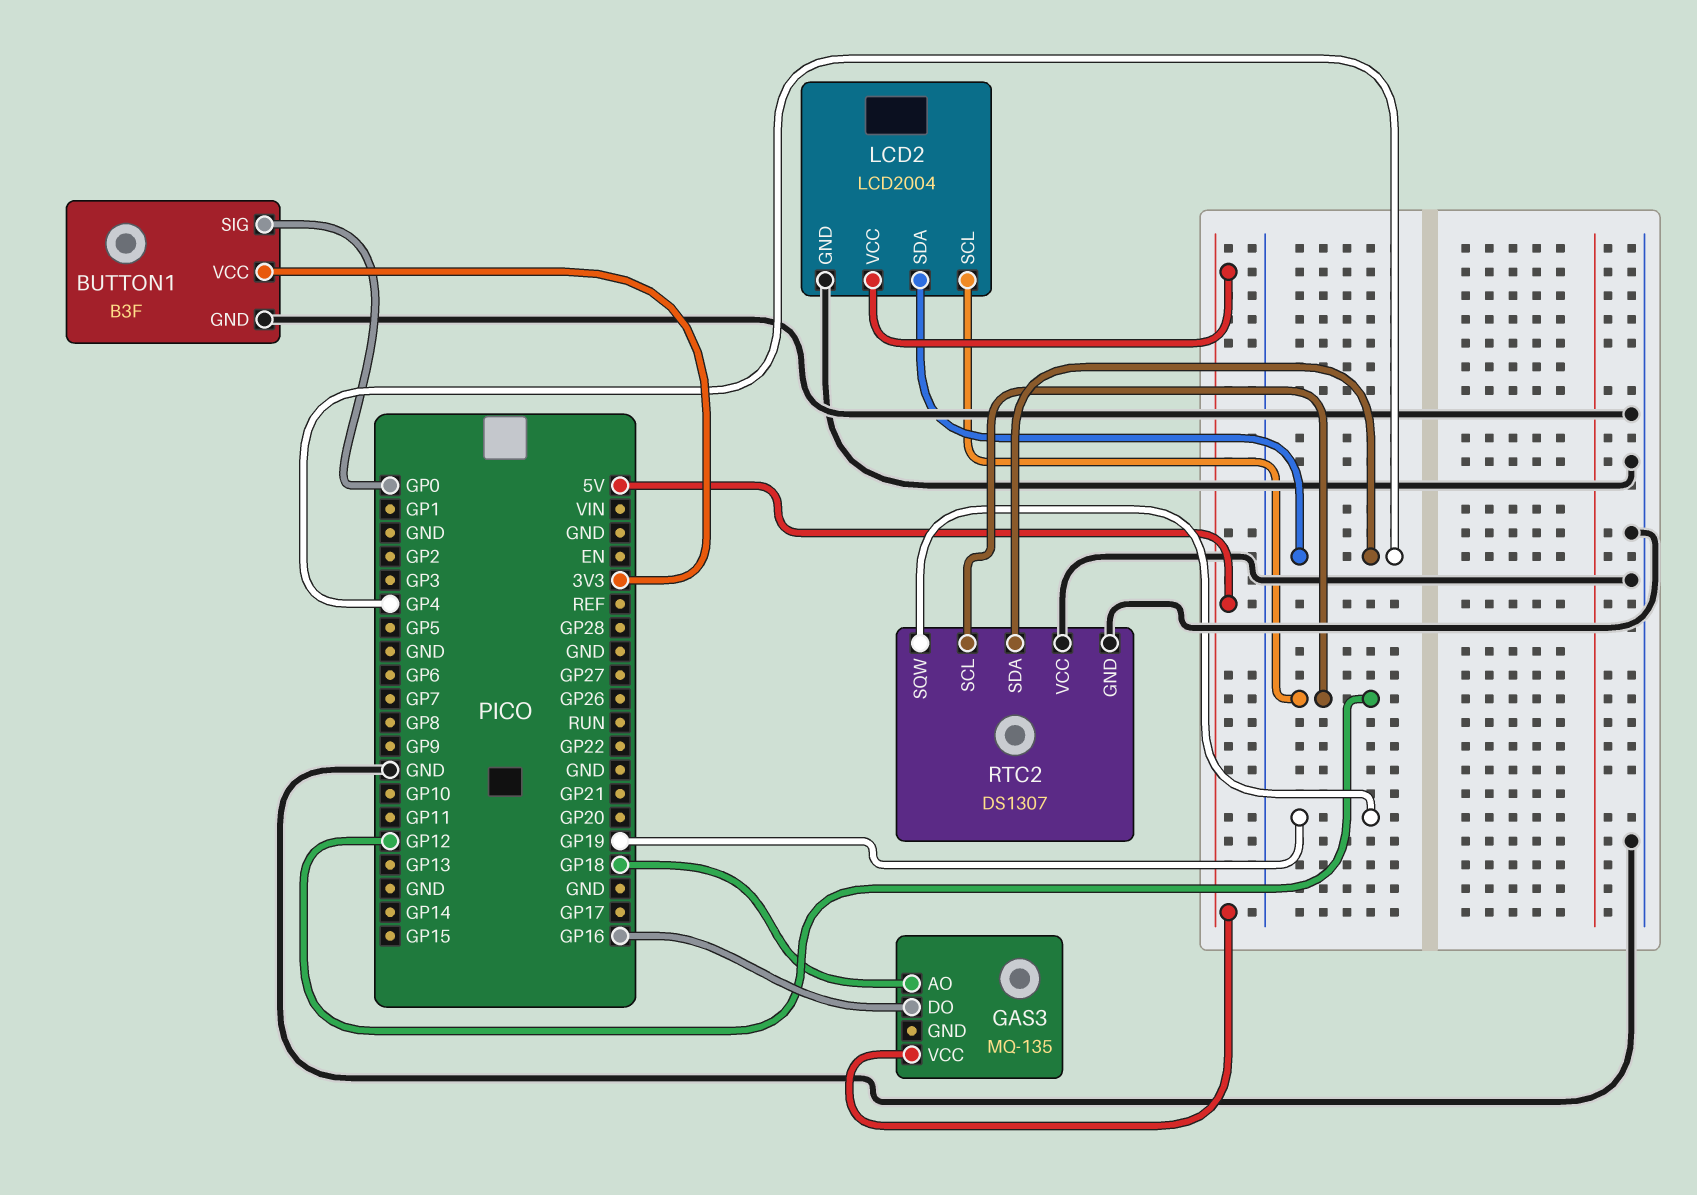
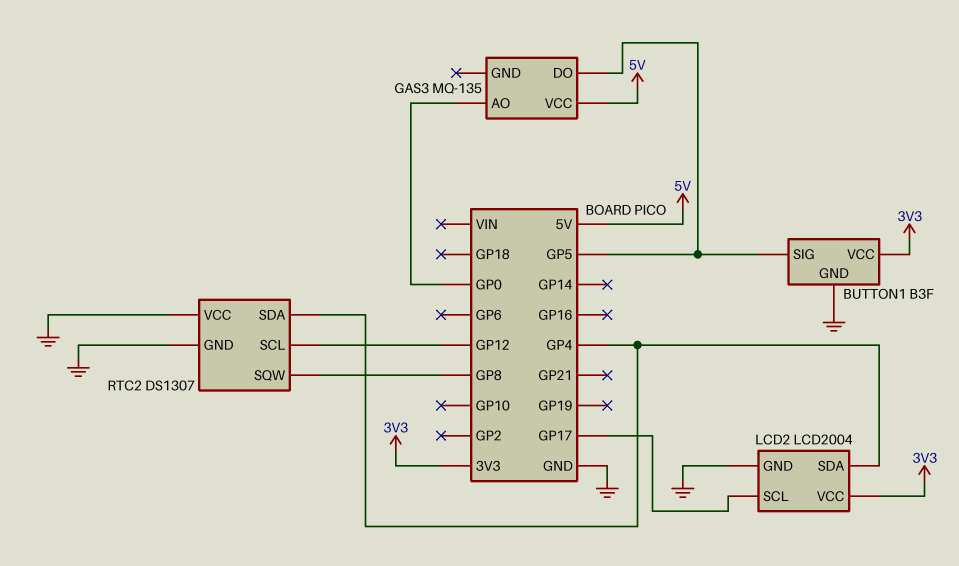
BUTTON1 pin SIG: GP0 -> GP5
GAS3 pin AO: GP18 -> GP0
GAS3 pin DO: GP16 -> GP5
LCD2 pin SCL: GP12 -> GP17
LCD2 pin VCC: 5V -> 3V3
RTC2 pin SQW: GP19 -> GP8

